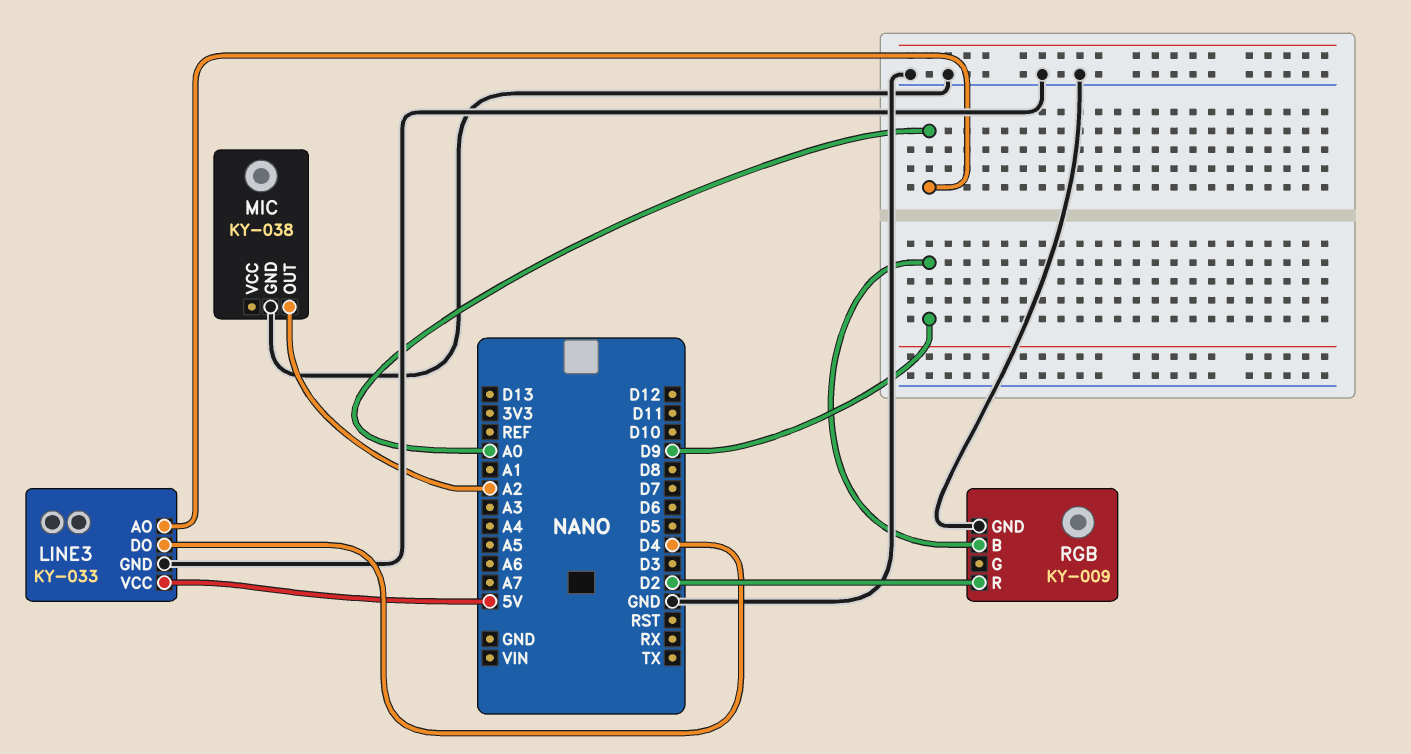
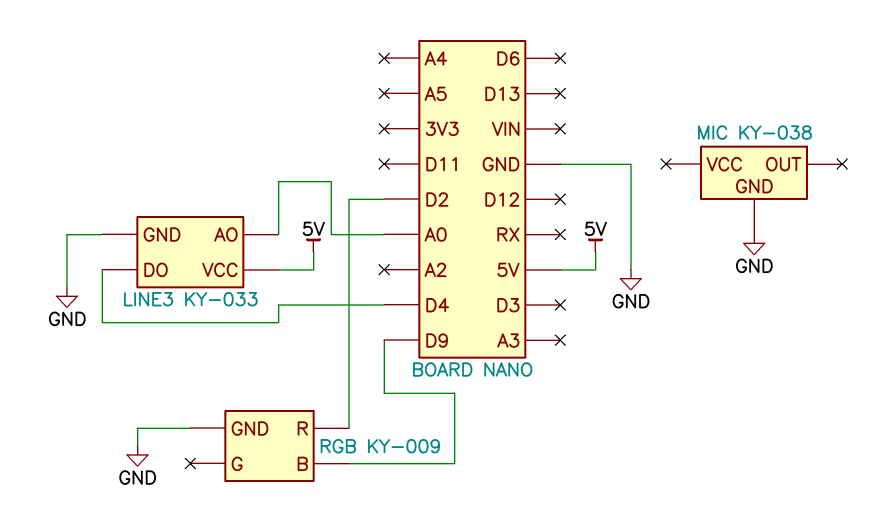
MIC pin OUT: A2 -> none

